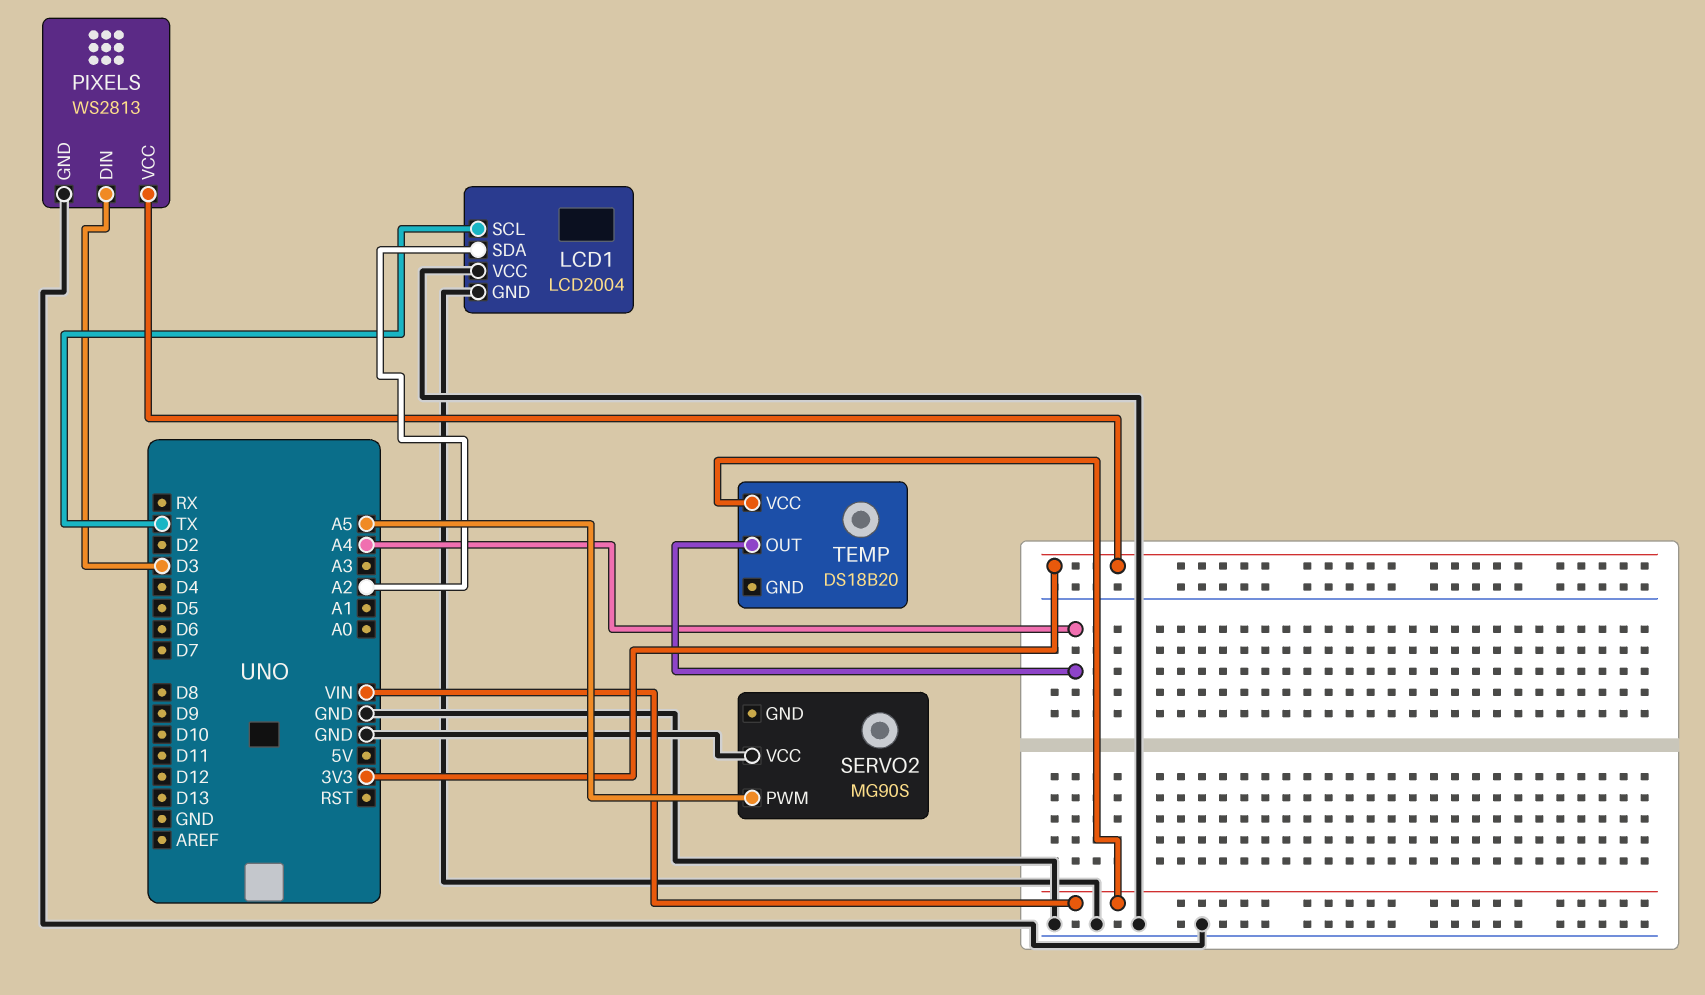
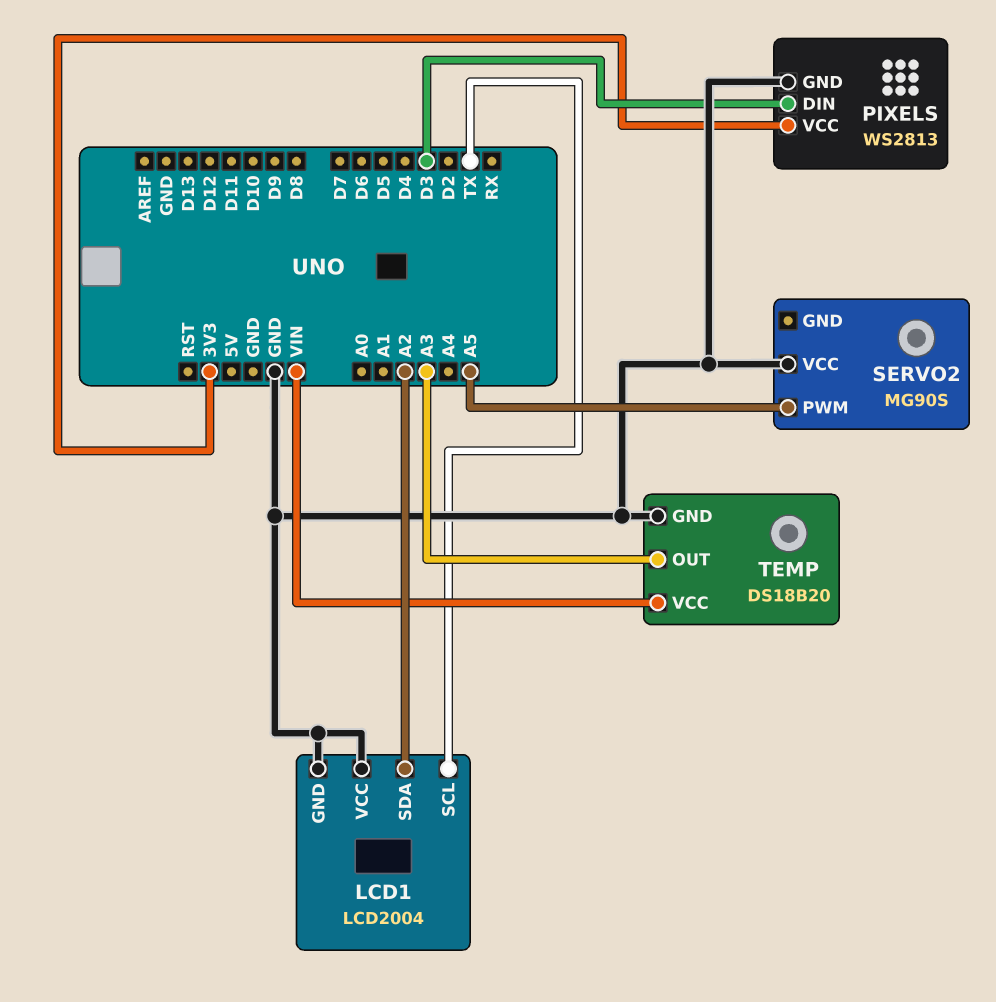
TEMP pin GND: none -> GND
TEMP pin OUT: A4 -> A3

